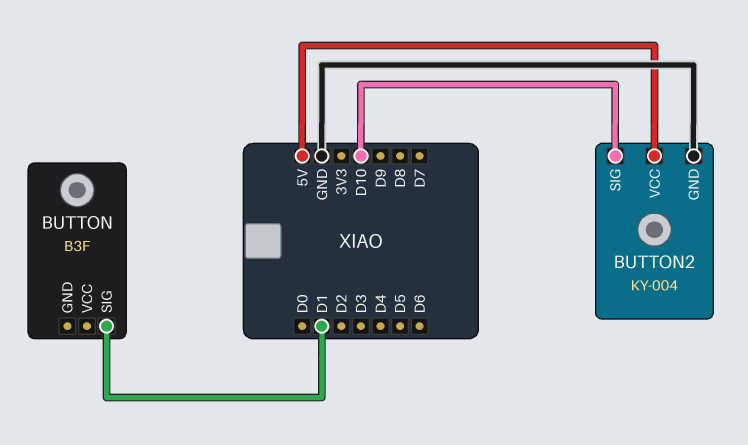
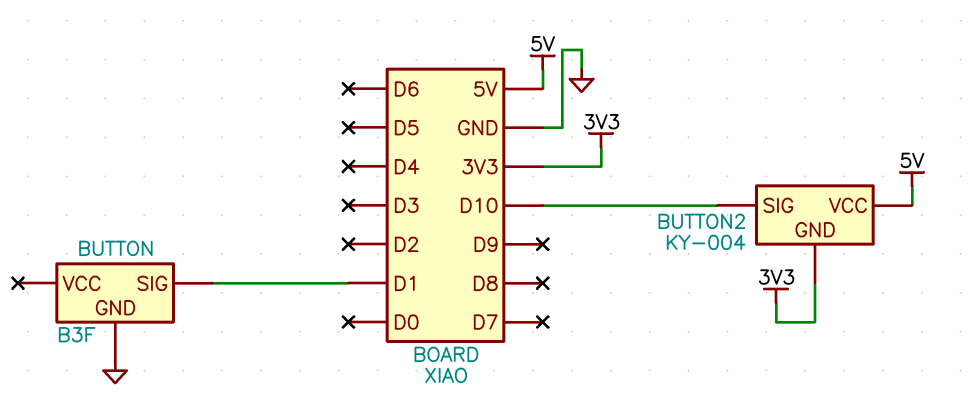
BUTTON pin GND: none -> GND
BUTTON2 pin GND: GND -> 3V3

